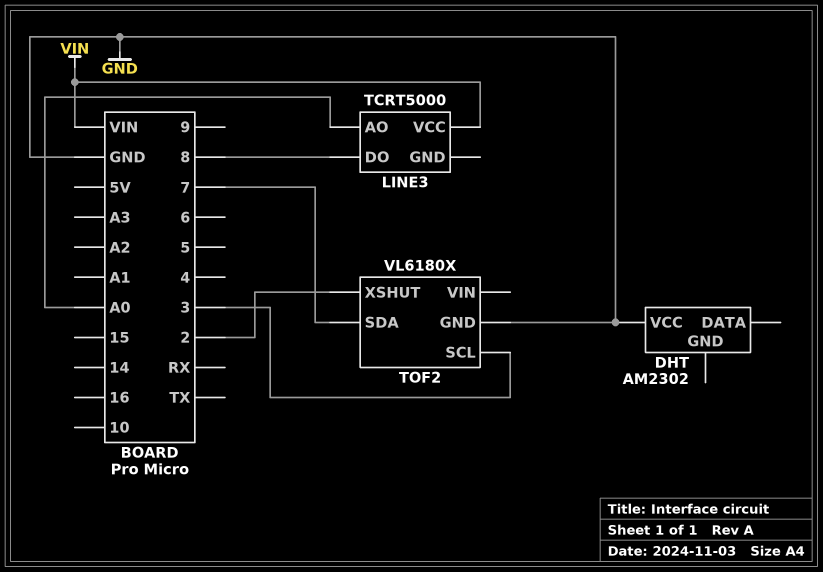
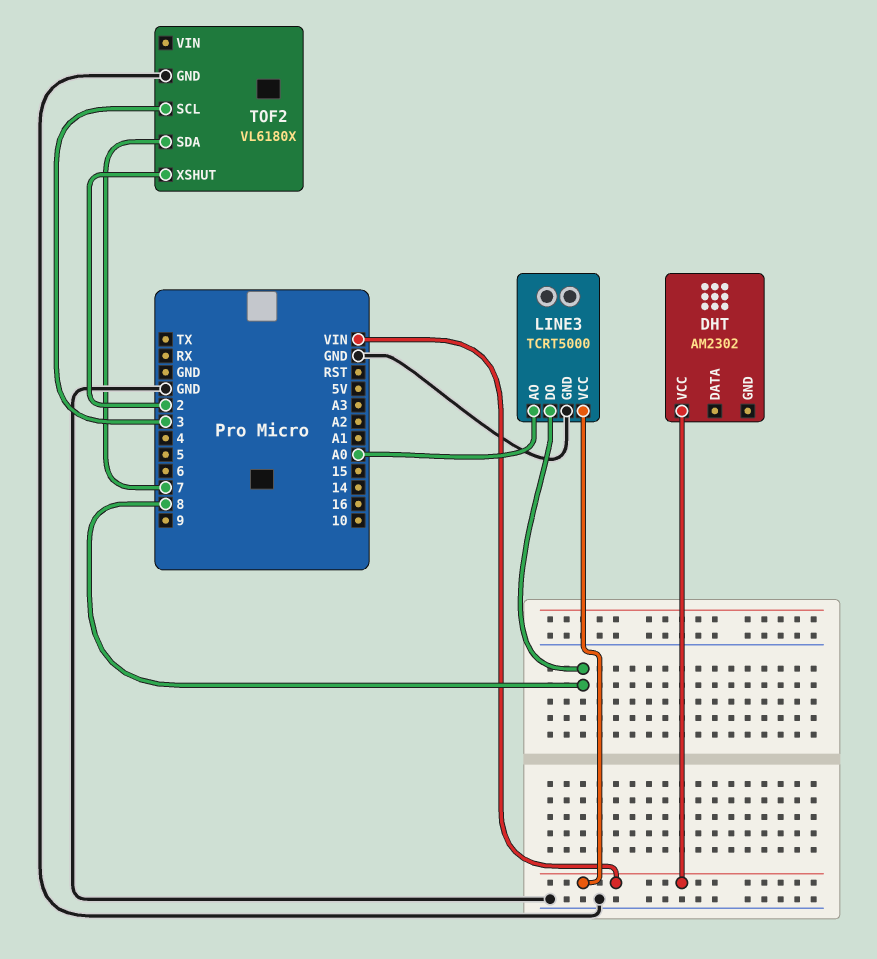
DHT pin VCC: GND -> VIN
LINE3 pin GND: none -> GND

